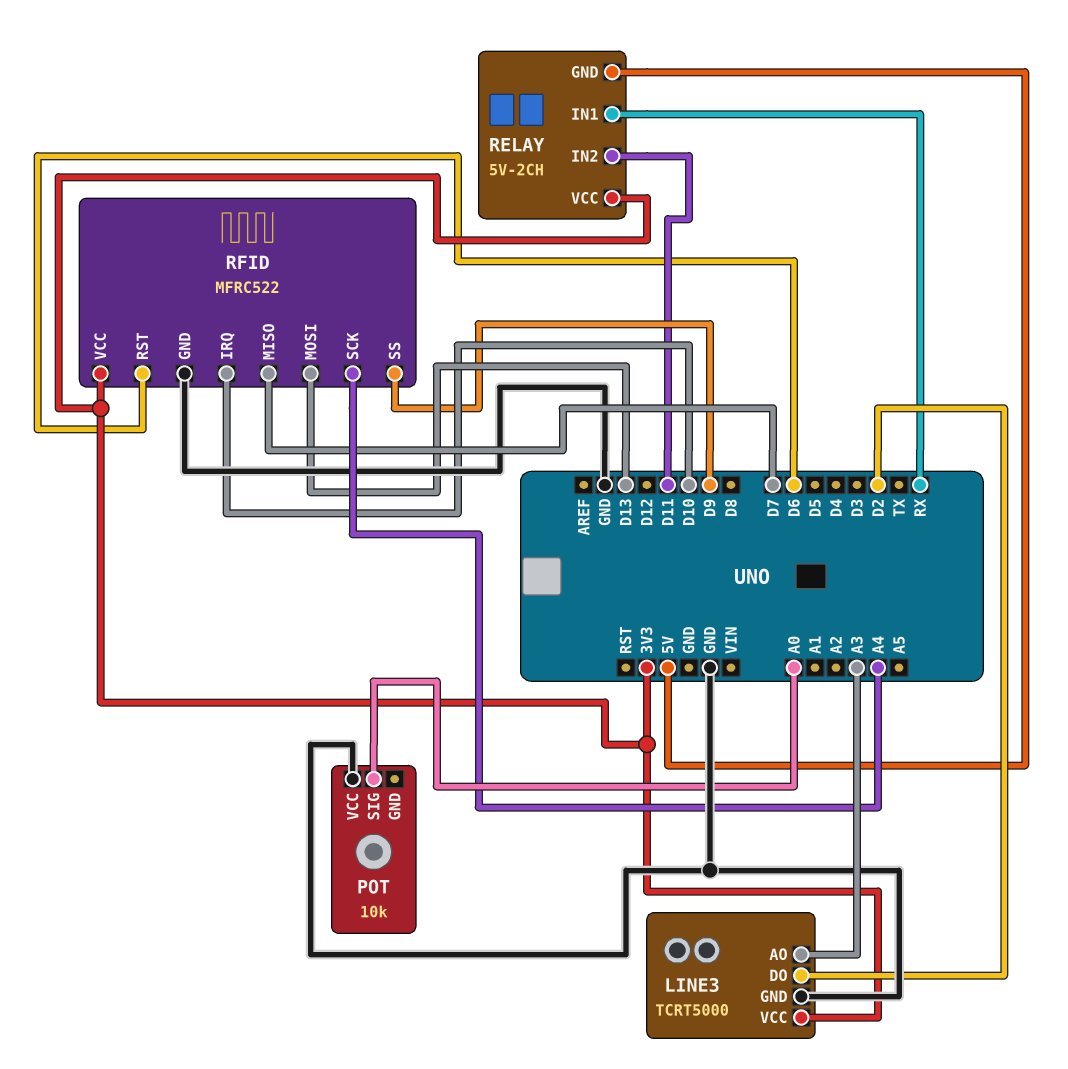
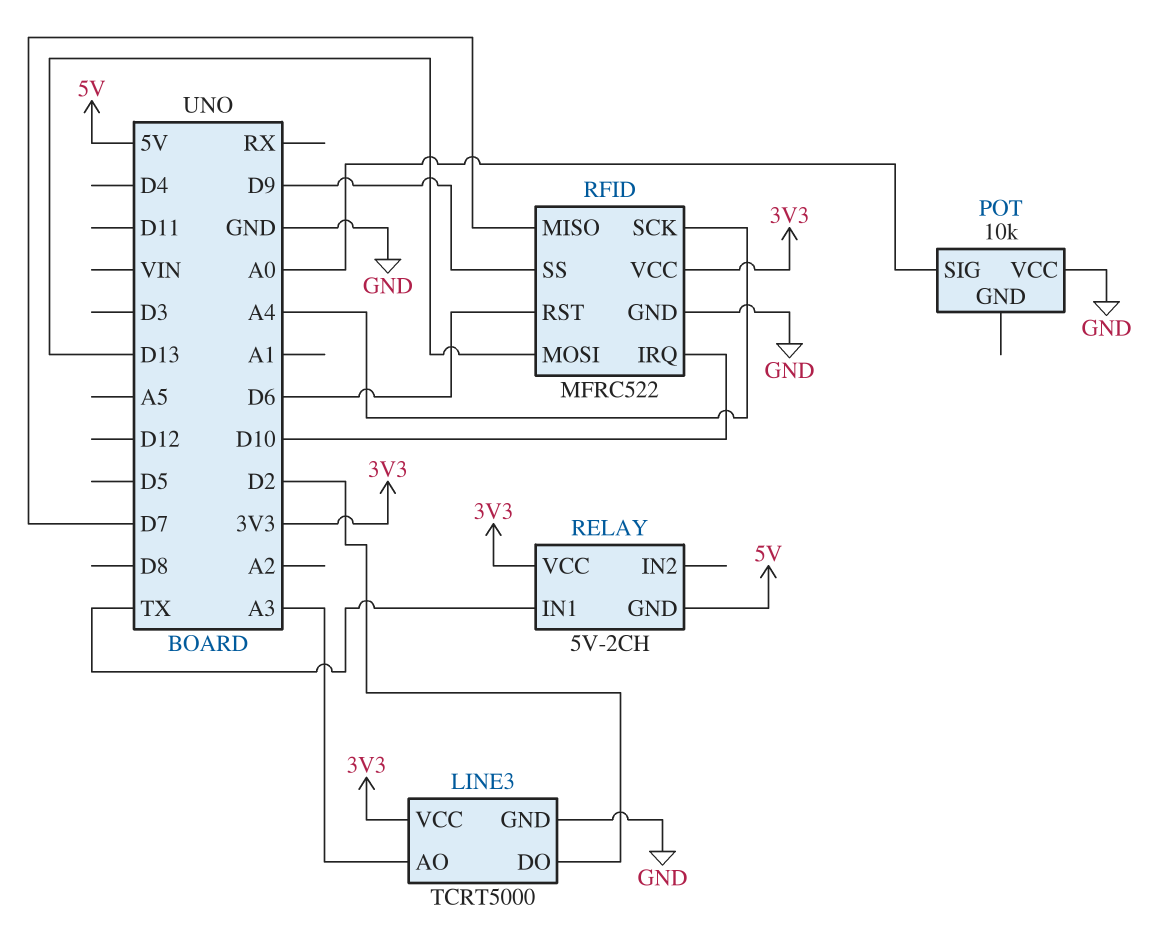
RELAY pin IN1: RX -> TX
RELAY pin IN2: D11 -> none

